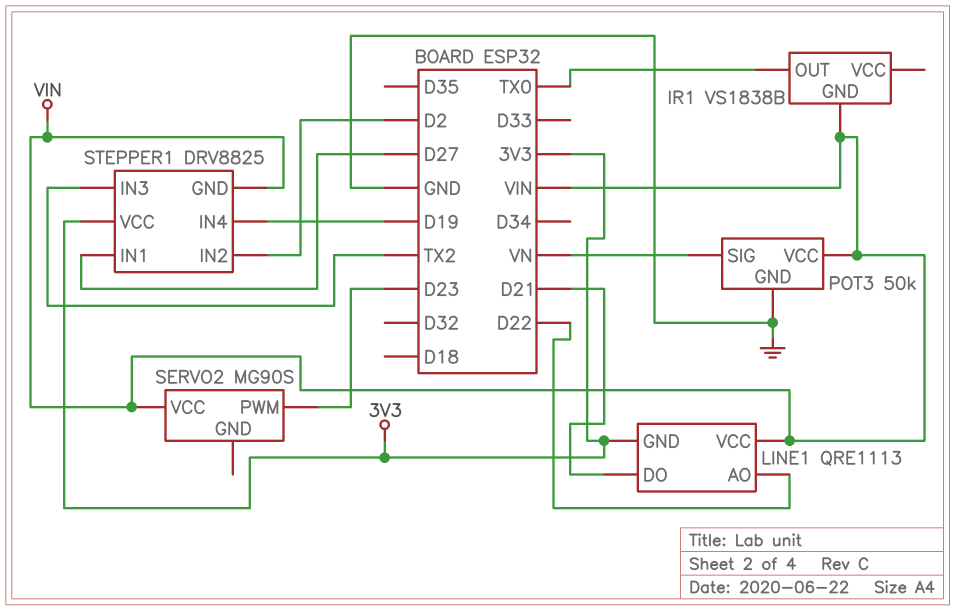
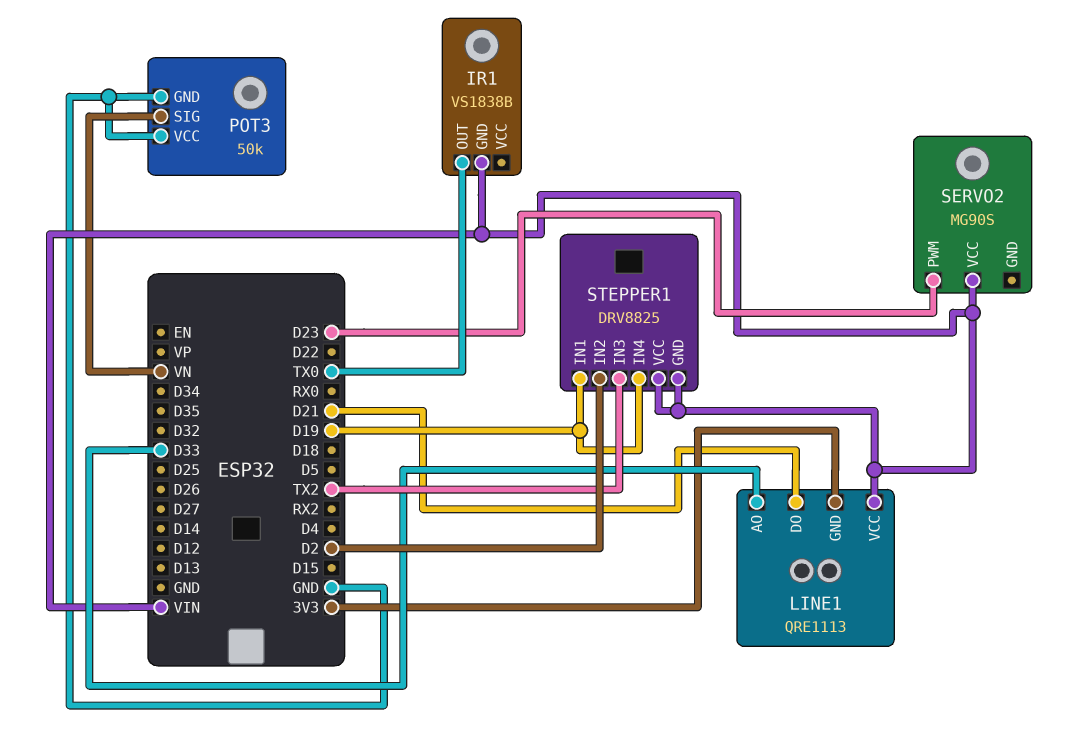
LINE1 pin AO: D22 -> D33
POT3 pin VCC: VIN -> GND
STEPPER1 pin IN1: D27 -> D19
STEPPER1 pin VCC: 3V3 -> VIN

